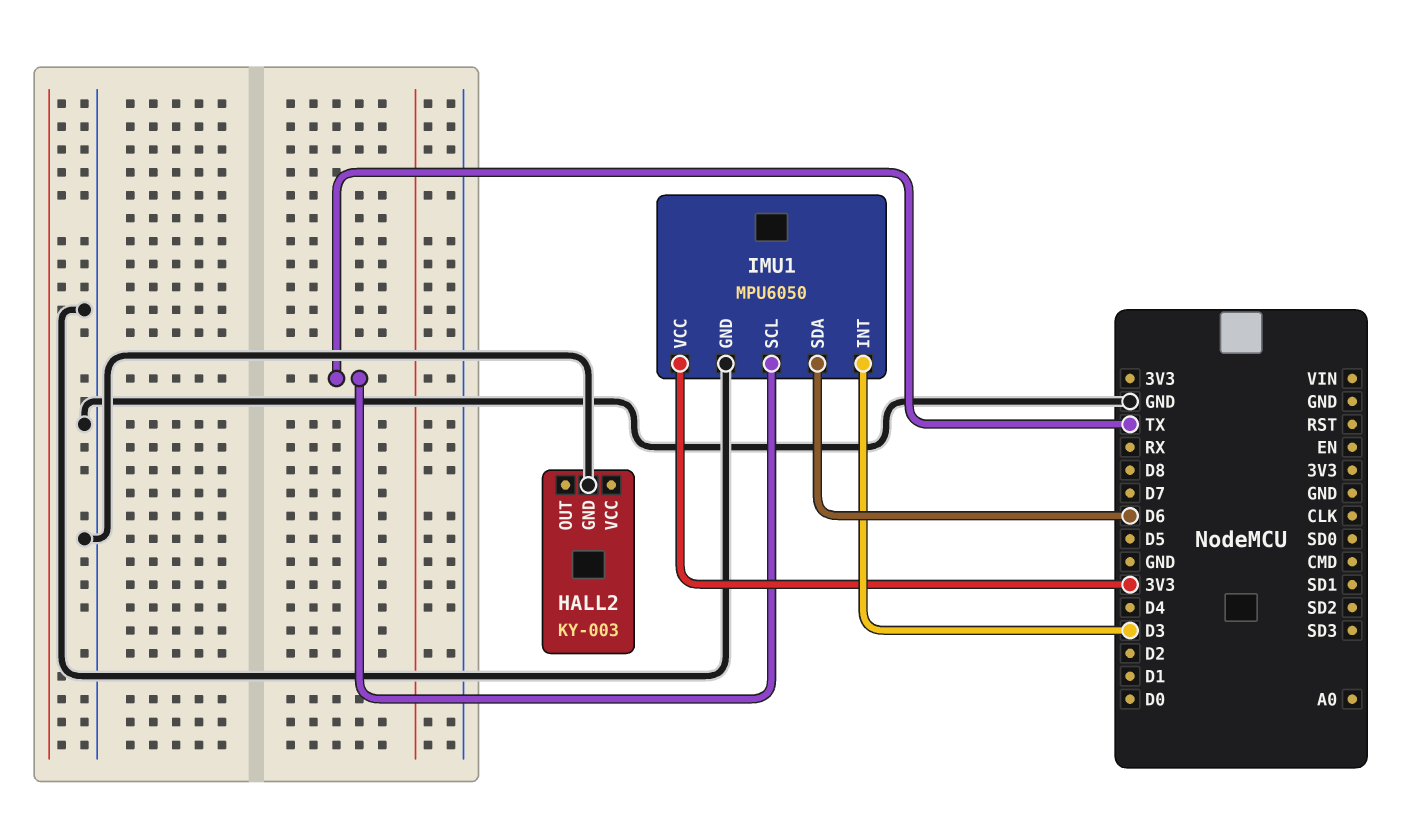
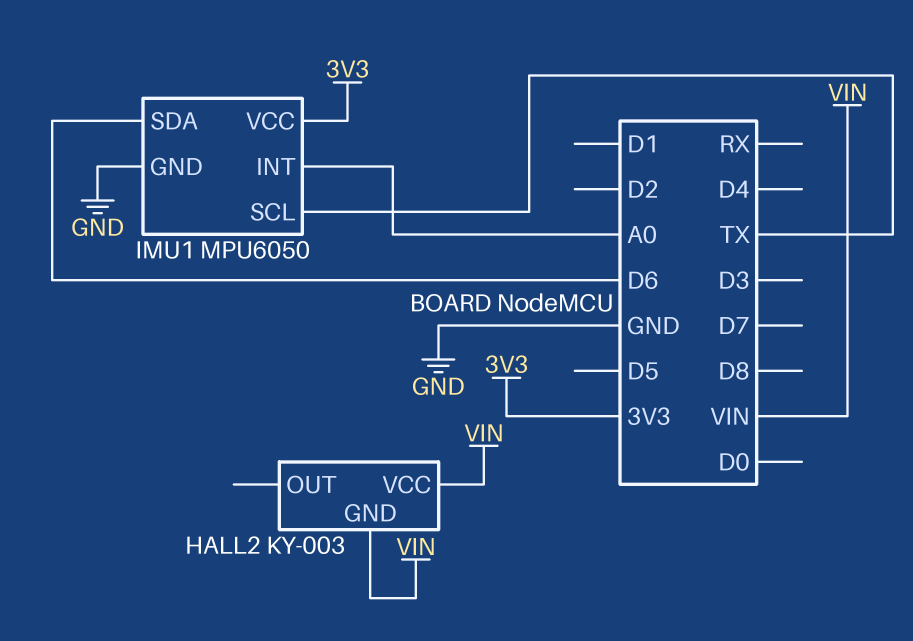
HALL2 pin GND: GND -> VIN
HALL2 pin VCC: none -> VIN
IMU1 pin INT: D3 -> A0

